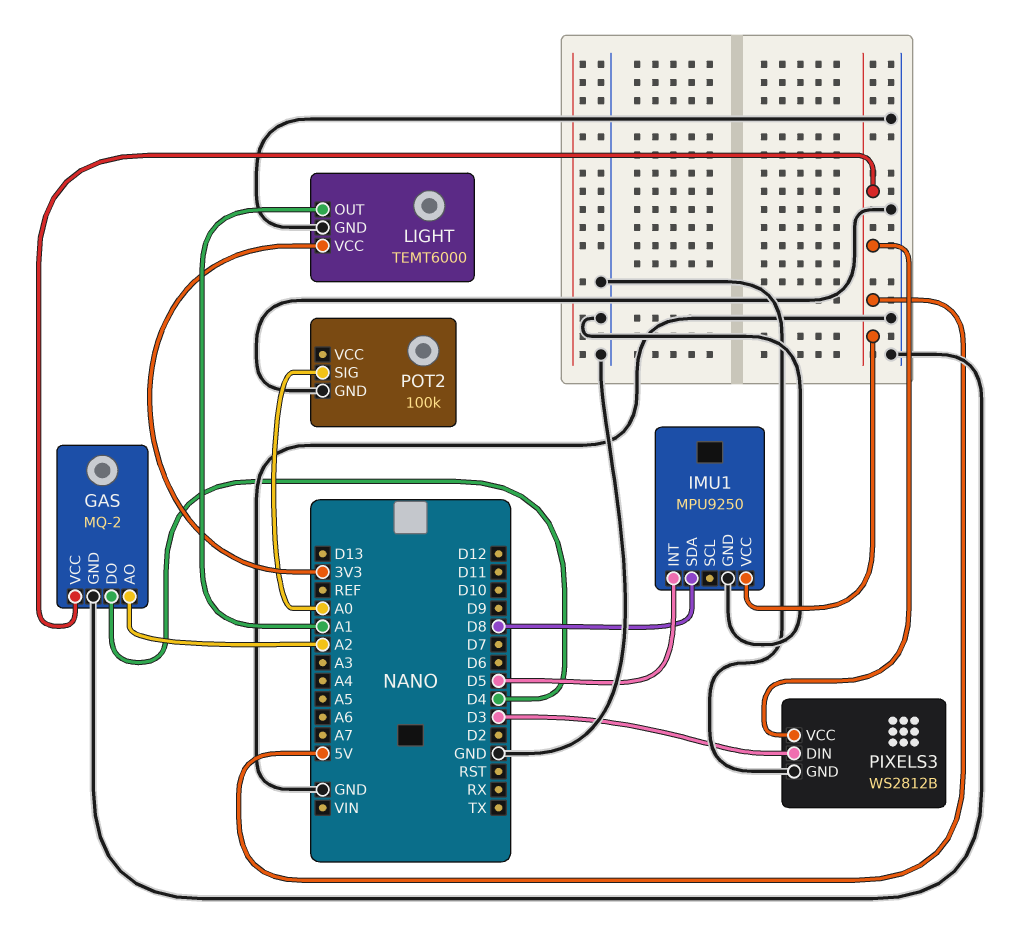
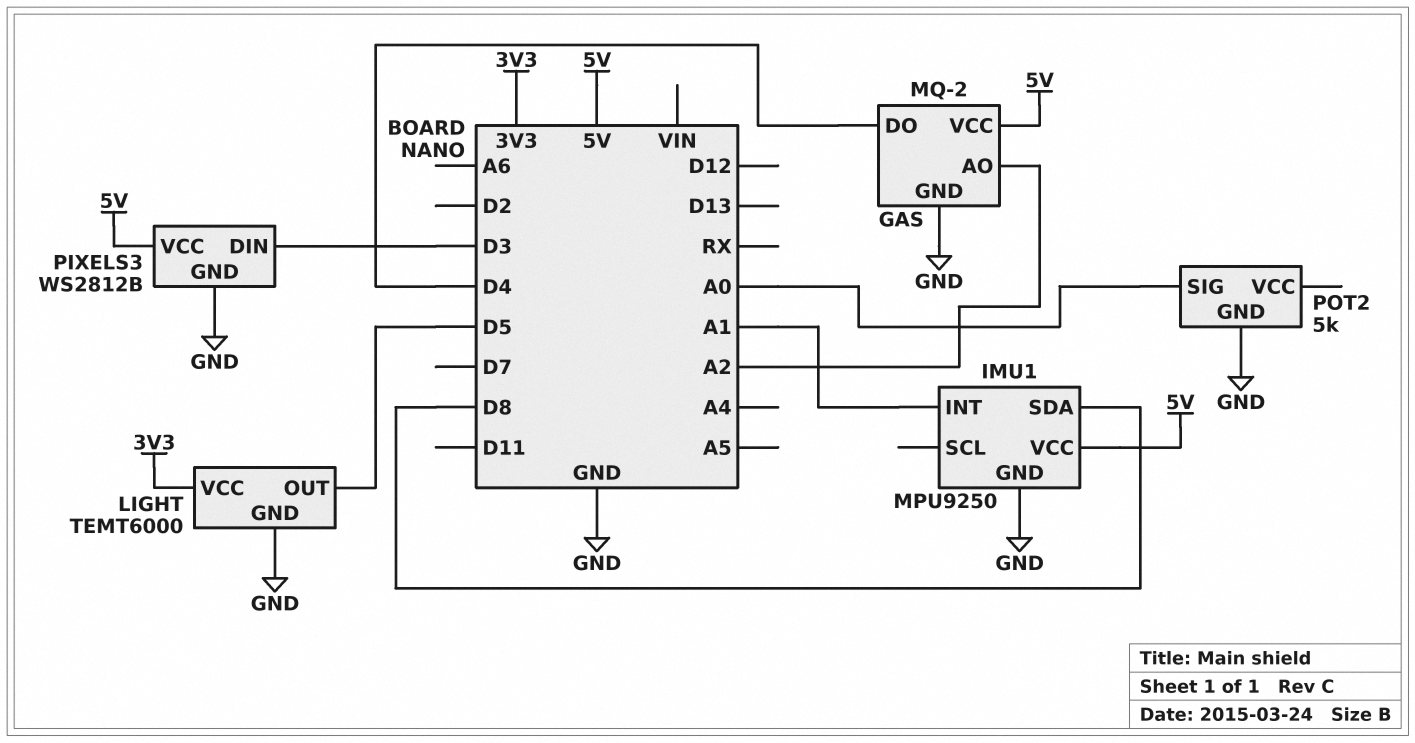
IMU1 pin INT: D5 -> A1
LIGHT pin OUT: A1 -> D5
POT2: 100k -> 5k

